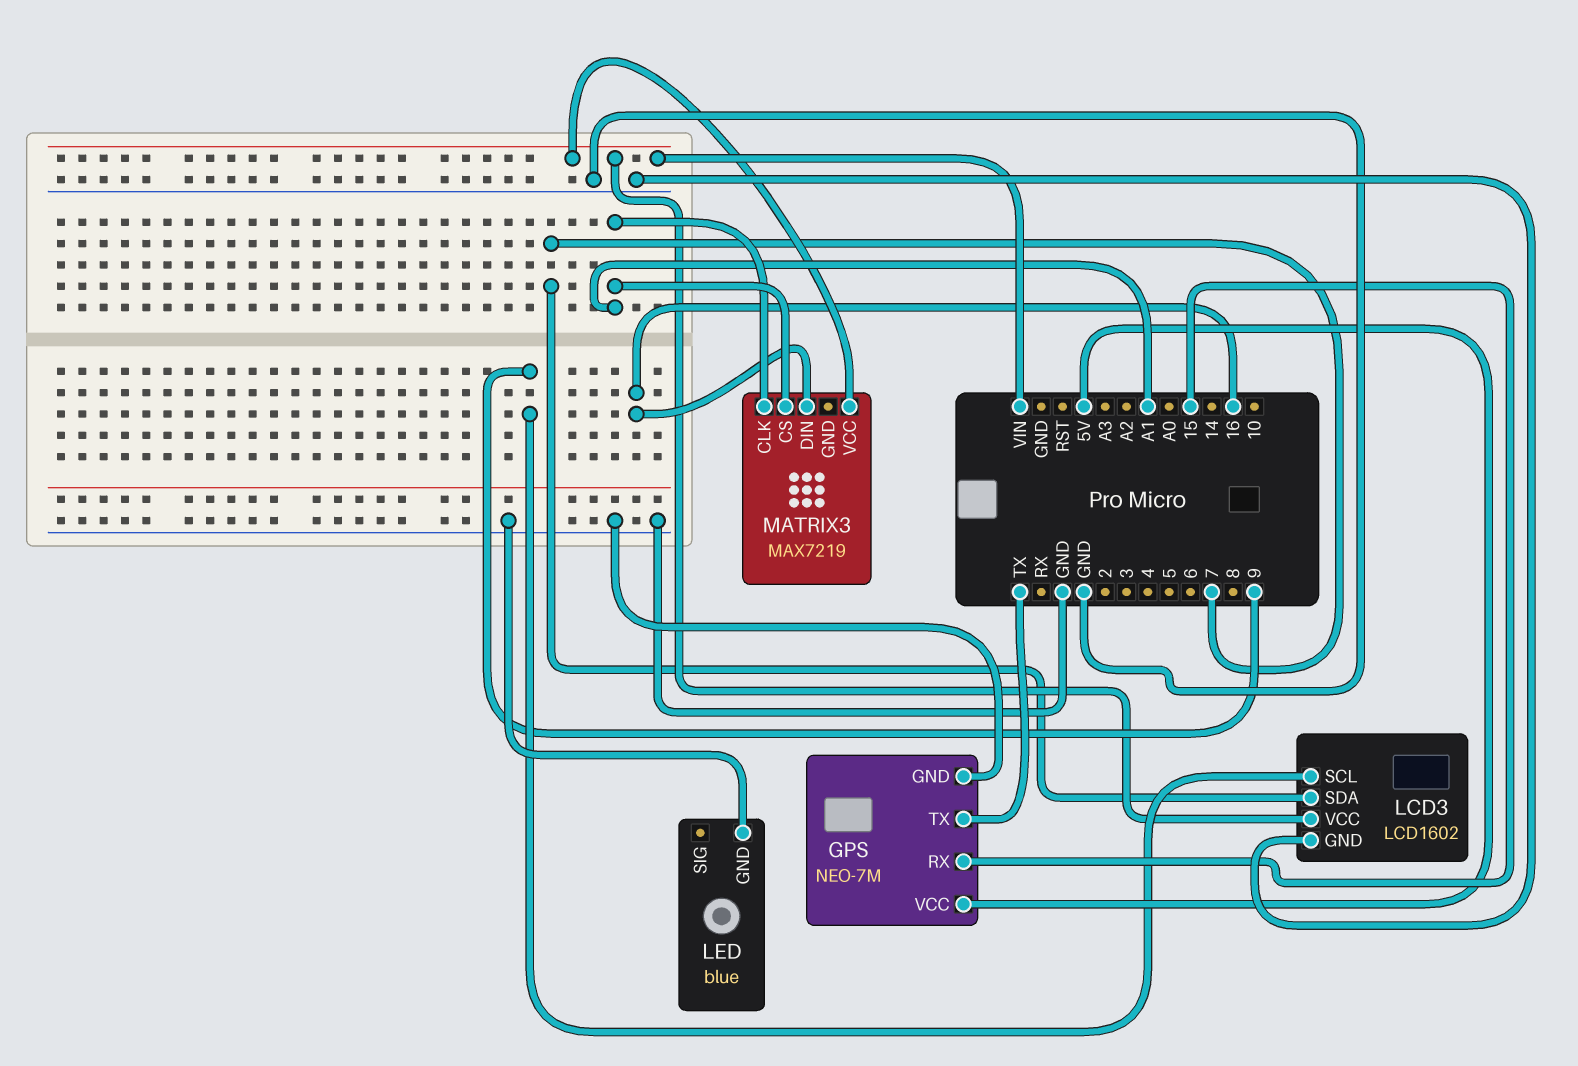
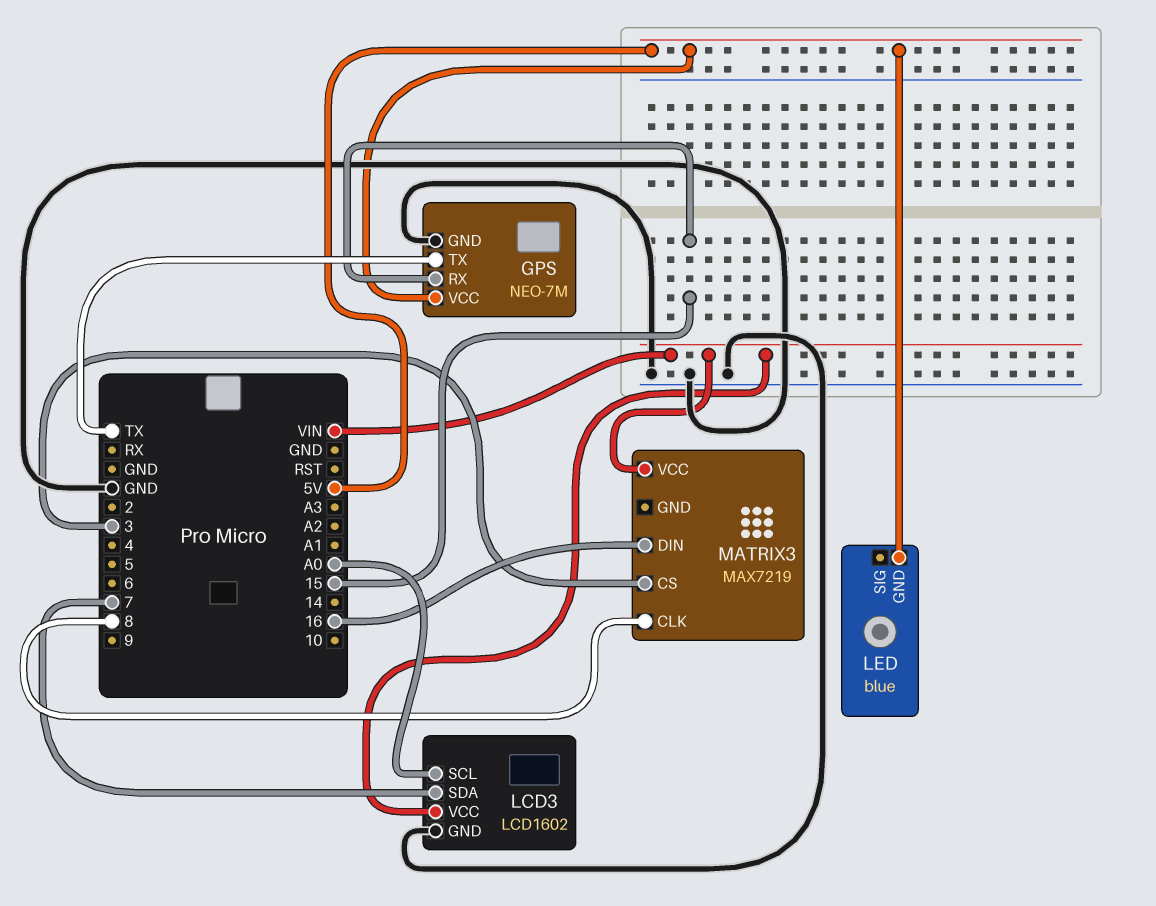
LCD3 pin SCL: 9 -> A0
LED pin GND: GND -> 5V
MATRIX3 pin CLK: A1 -> 8
MATRIX3 pin CS: A1 -> 3

